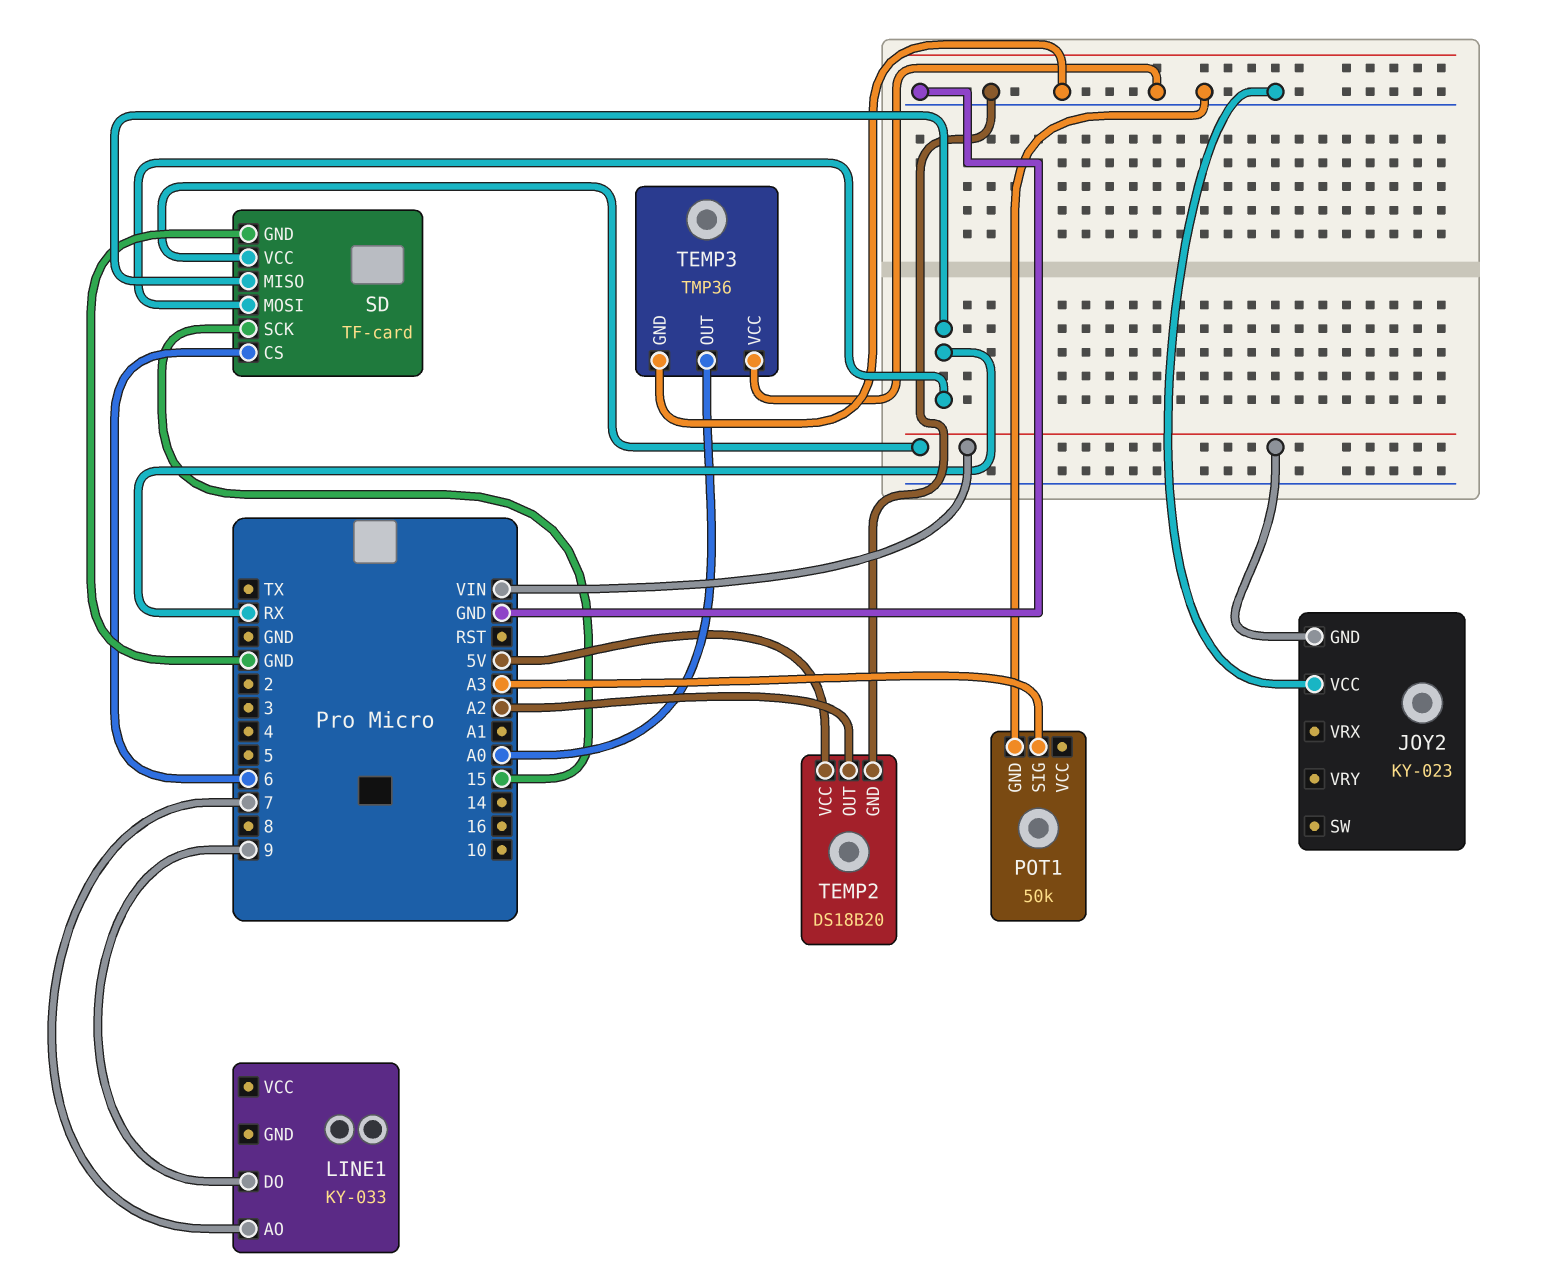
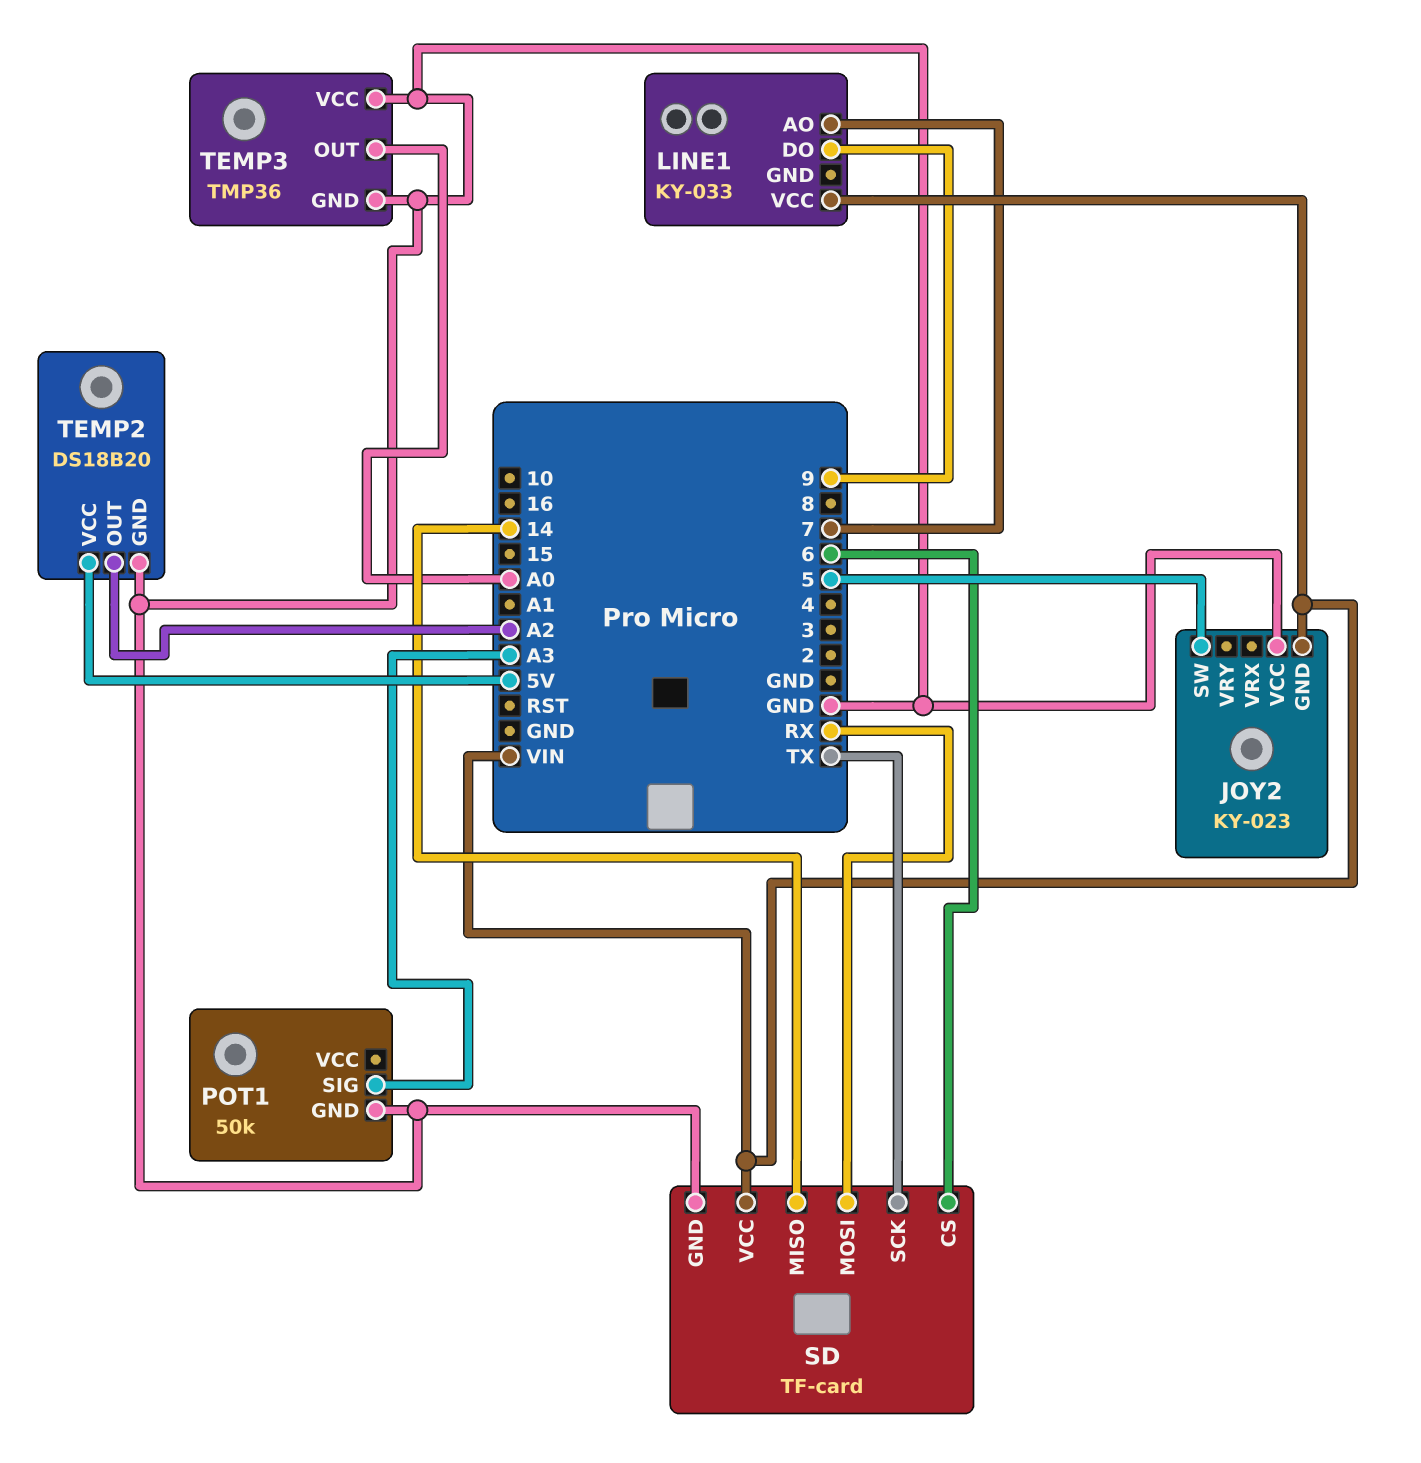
JOY2 pin SW: none -> 5
LINE1 pin VCC: none -> VIN
SD pin MISO: RX -> 14
SD pin SCK: 15 -> TX

